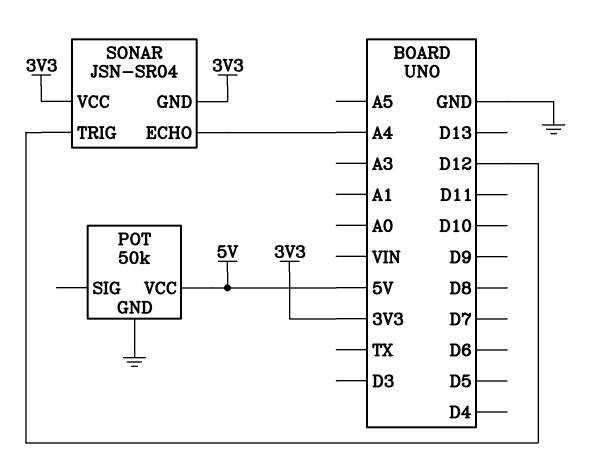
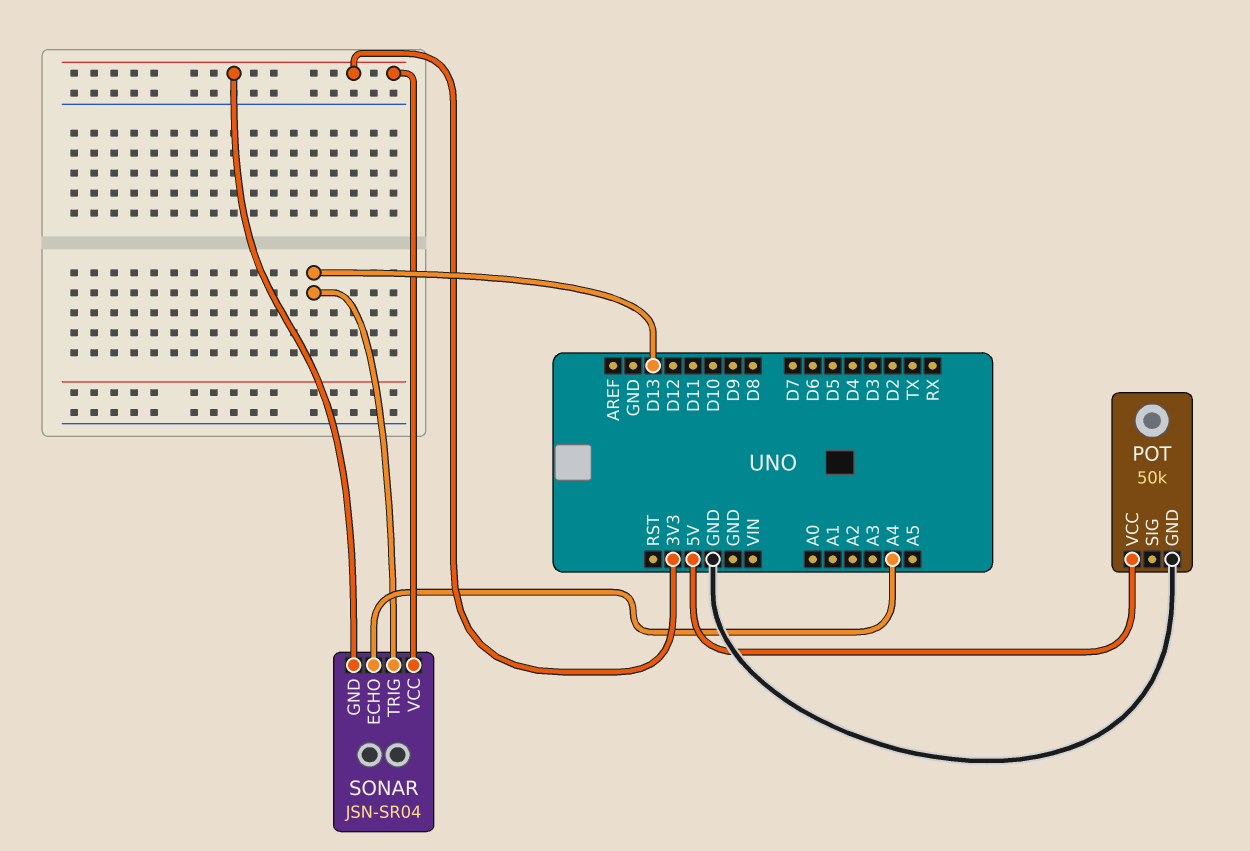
SONAR pin TRIG: D12 -> D13

